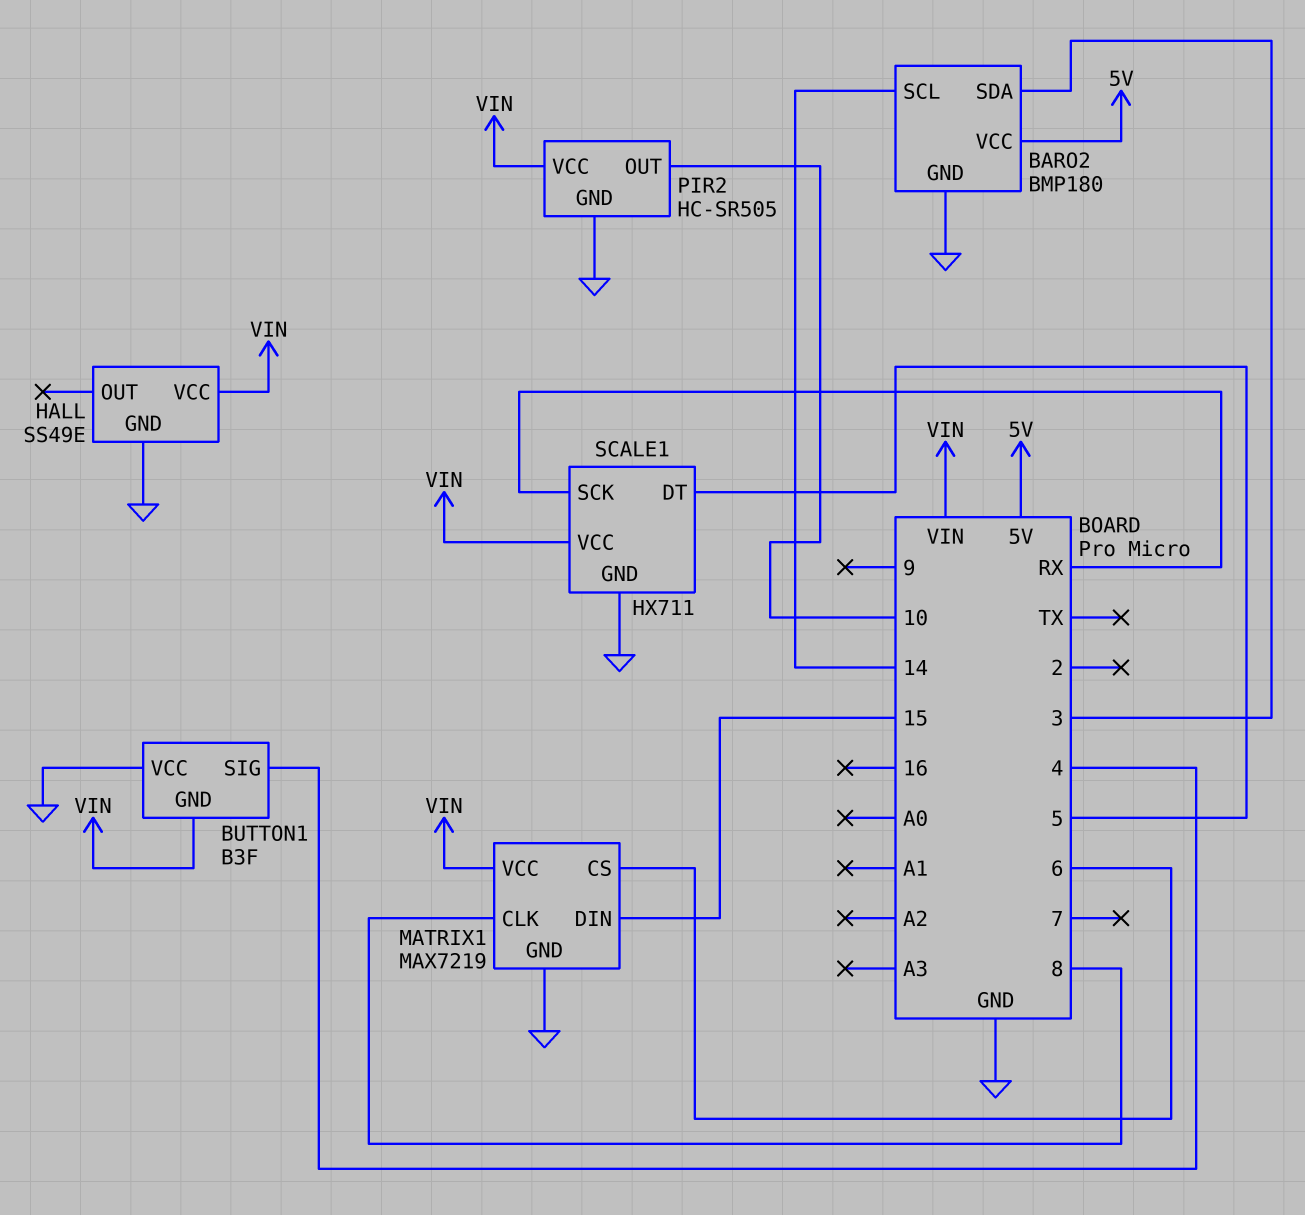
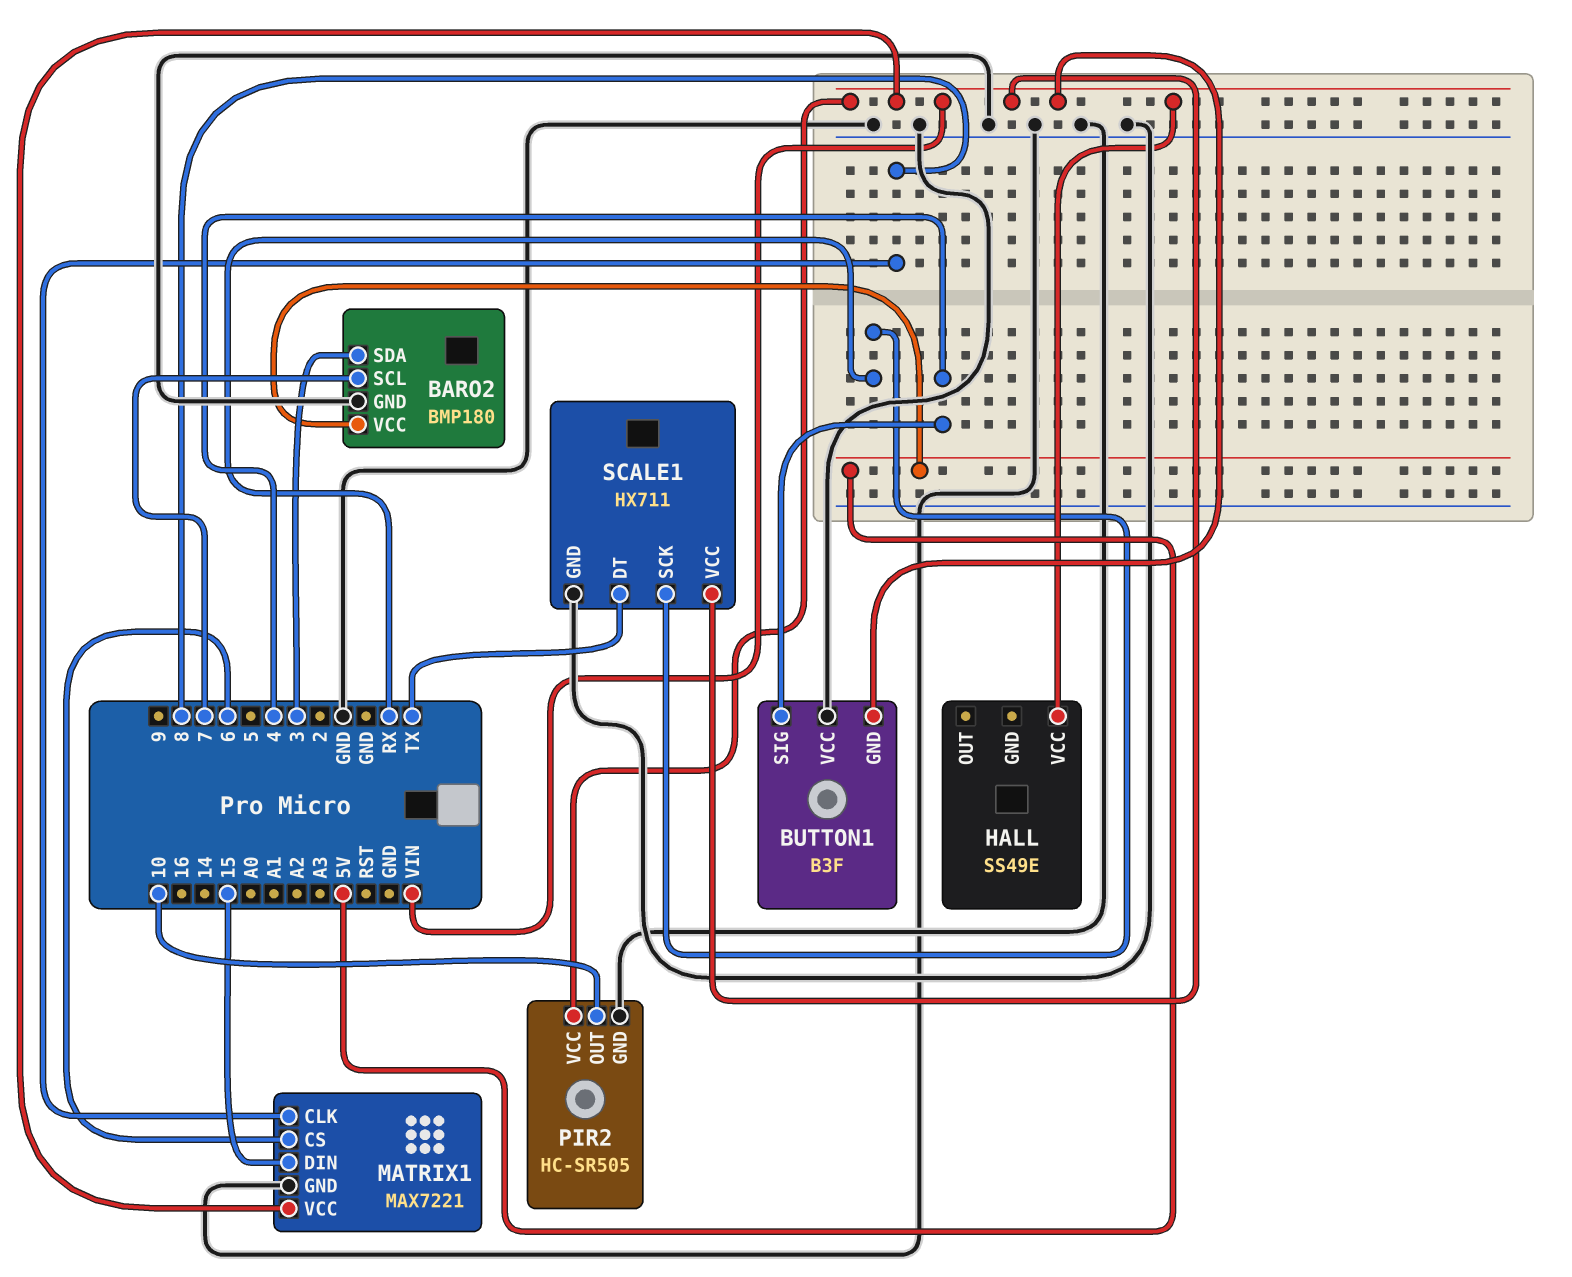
BARO2 pin SCL: 14 -> 7
HALL pin GND: GND -> none
MATRIX1: MAX7219 -> MAX7221
SCALE1 pin DT: 5 -> TX

